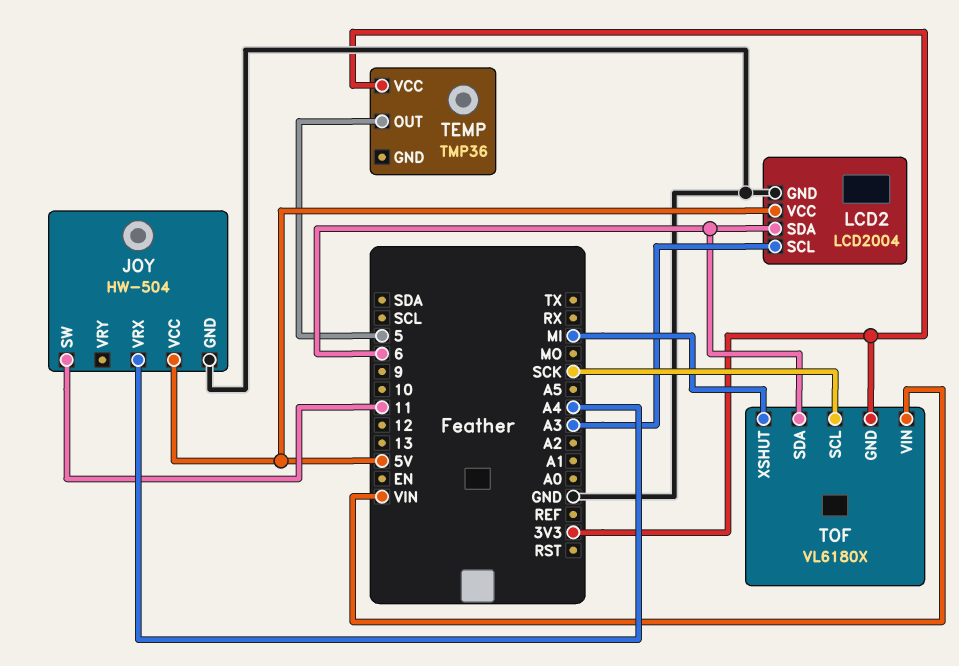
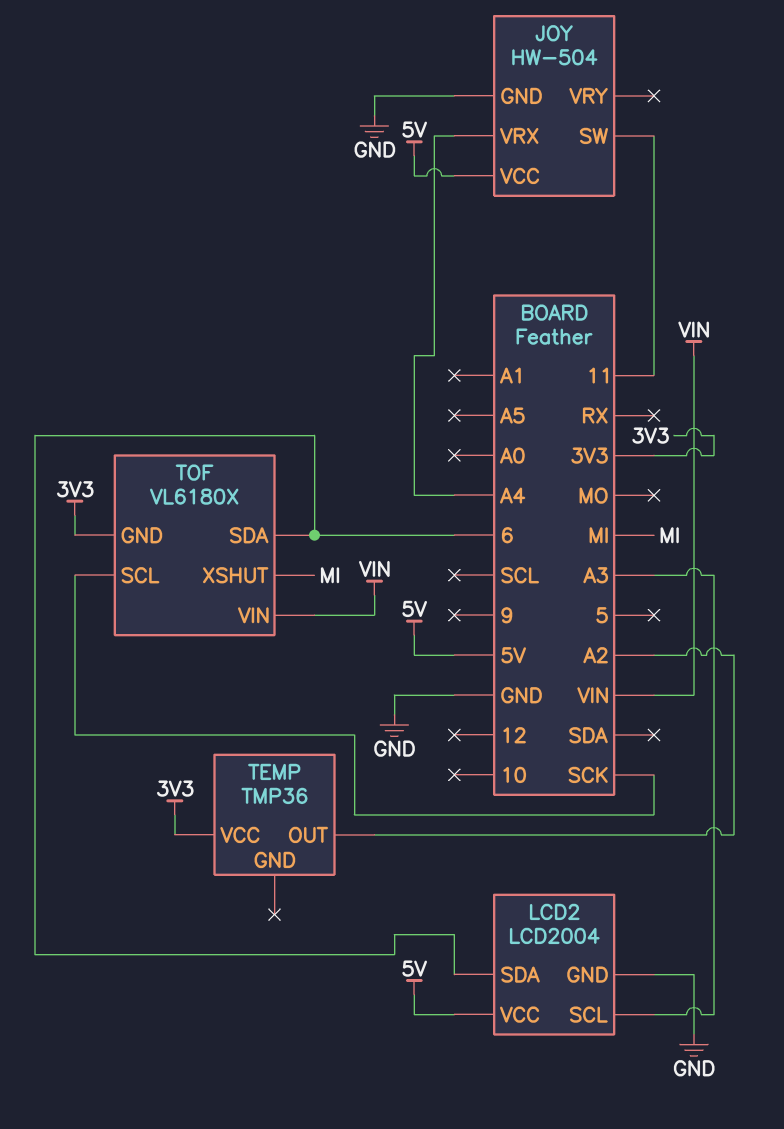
TEMP pin OUT: 5 -> A2

